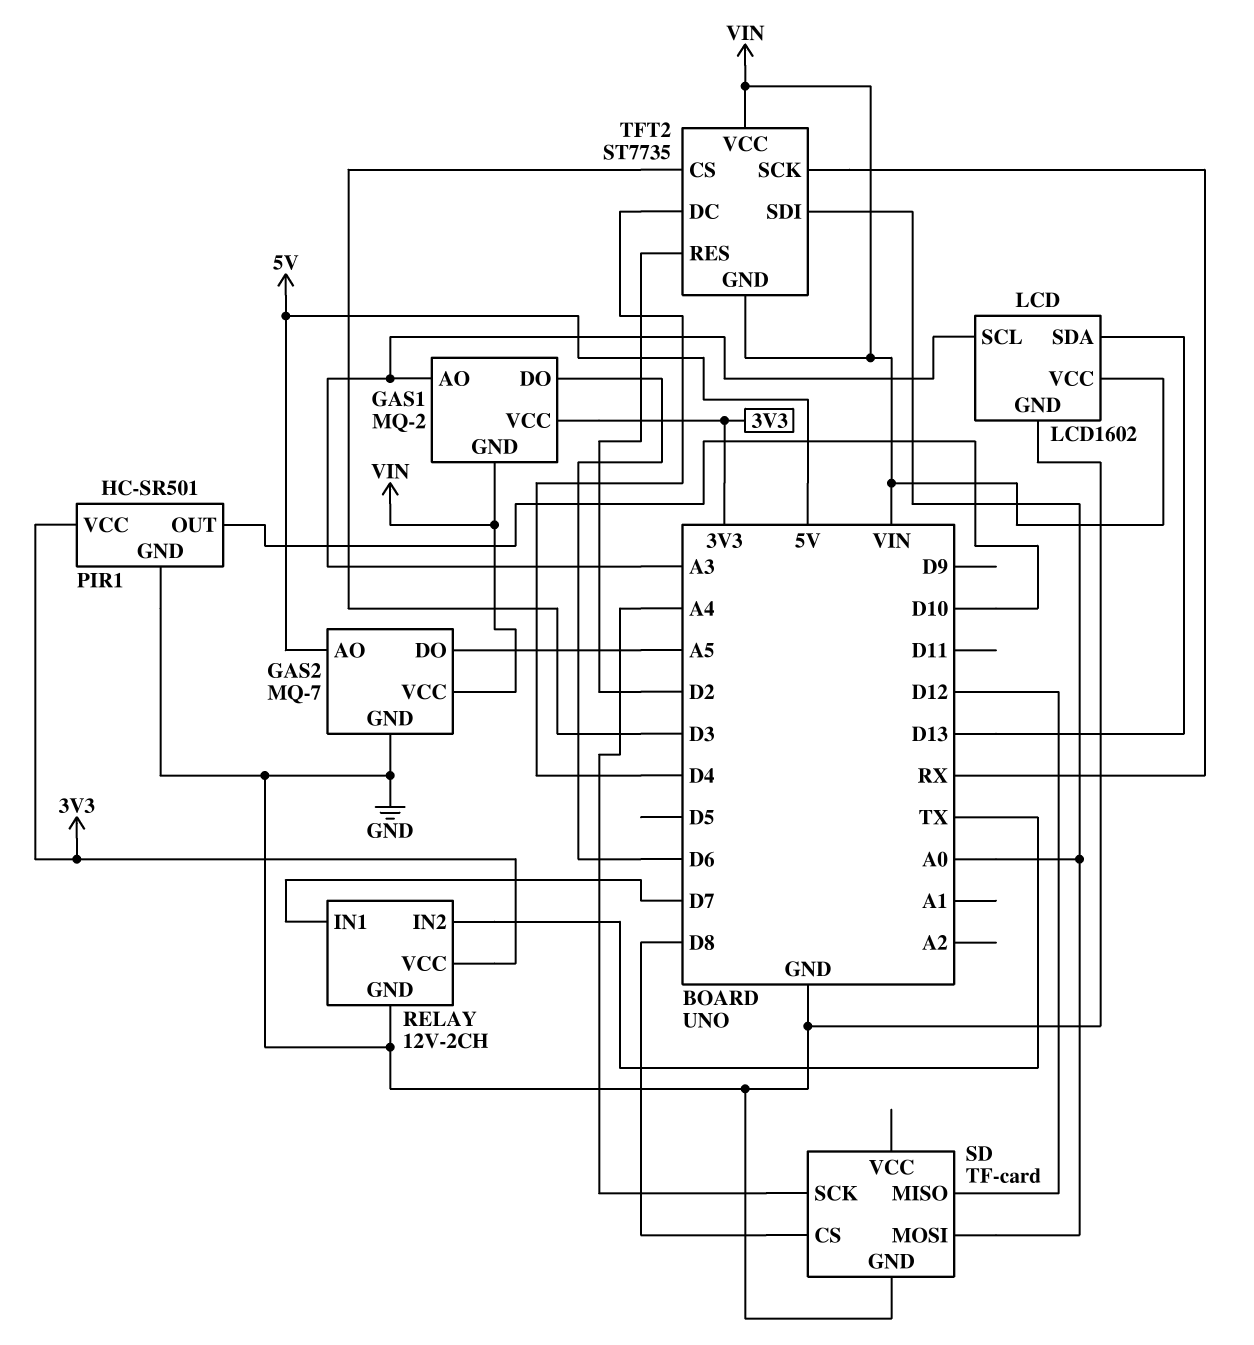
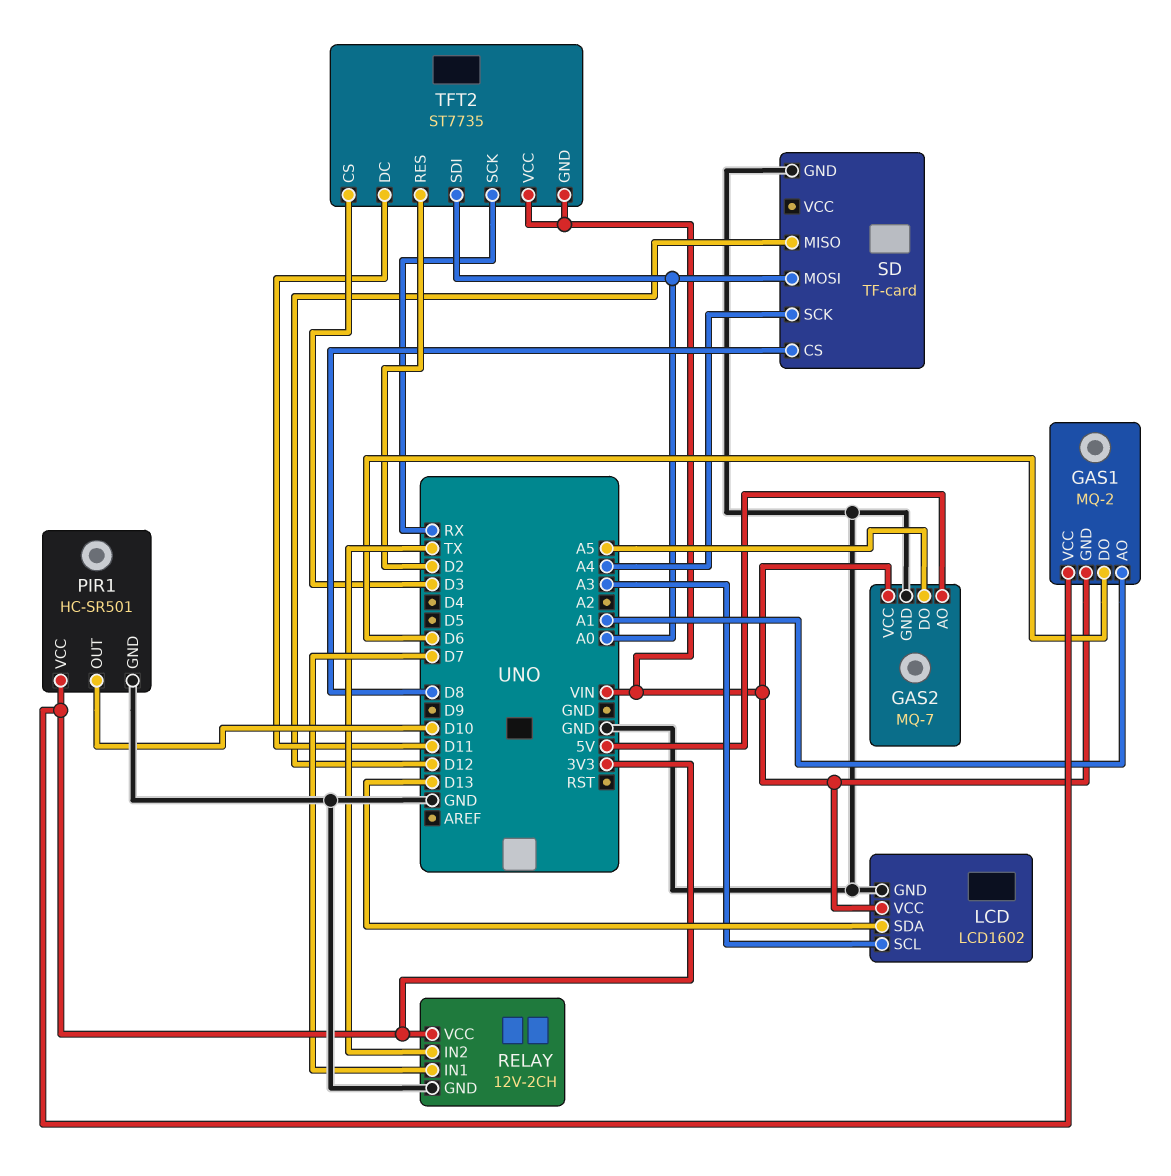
GAS1 pin AO: A3 -> A1
TFT2 pin DC: D4 -> D11

